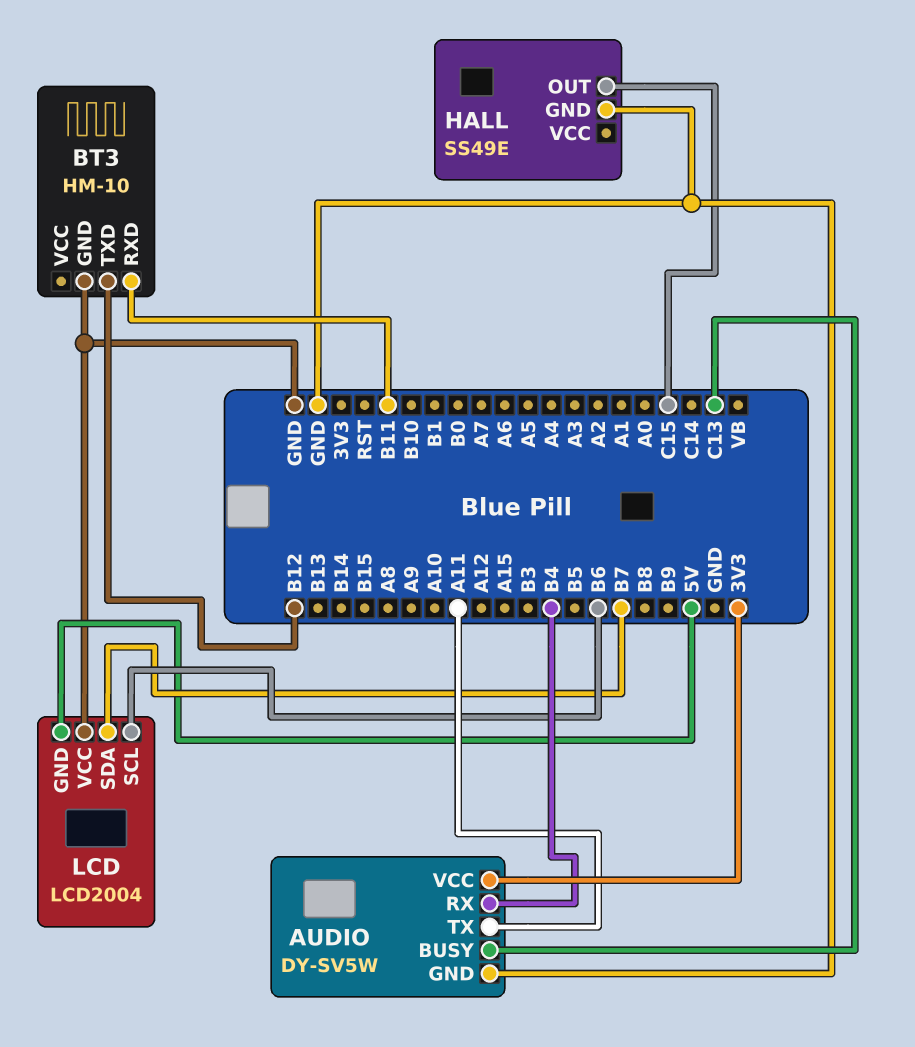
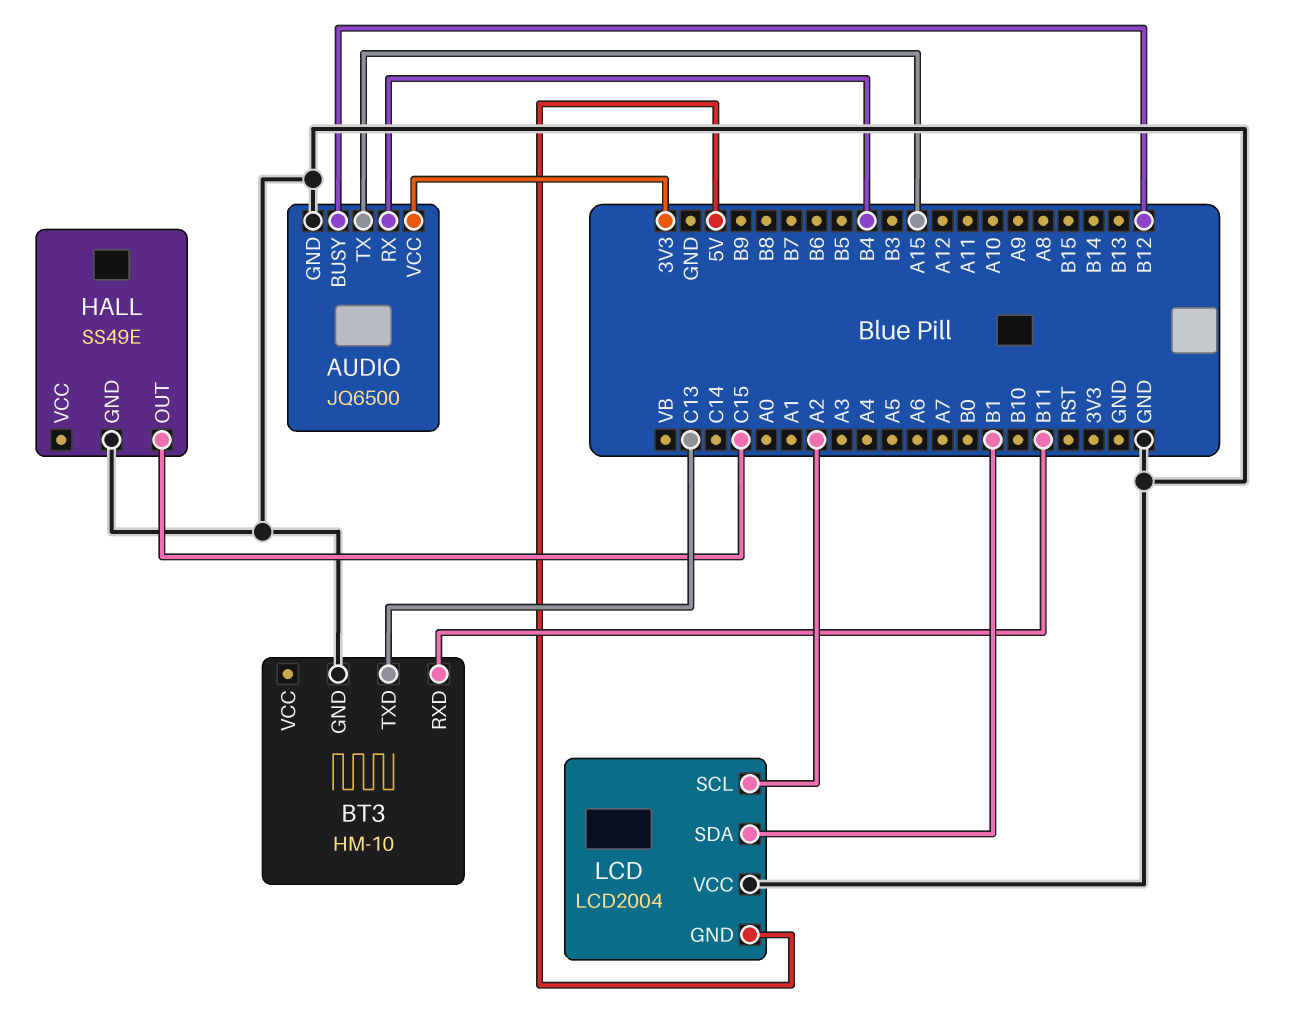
AUDIO: DY-SV5W -> JQ6500
AUDIO pin BUSY: C13 -> B12
AUDIO pin TX: A11 -> A15
BT3 pin TXD: B12 -> C13
LCD pin SCL: B6 -> A2
LCD pin SDA: B7 -> B1

